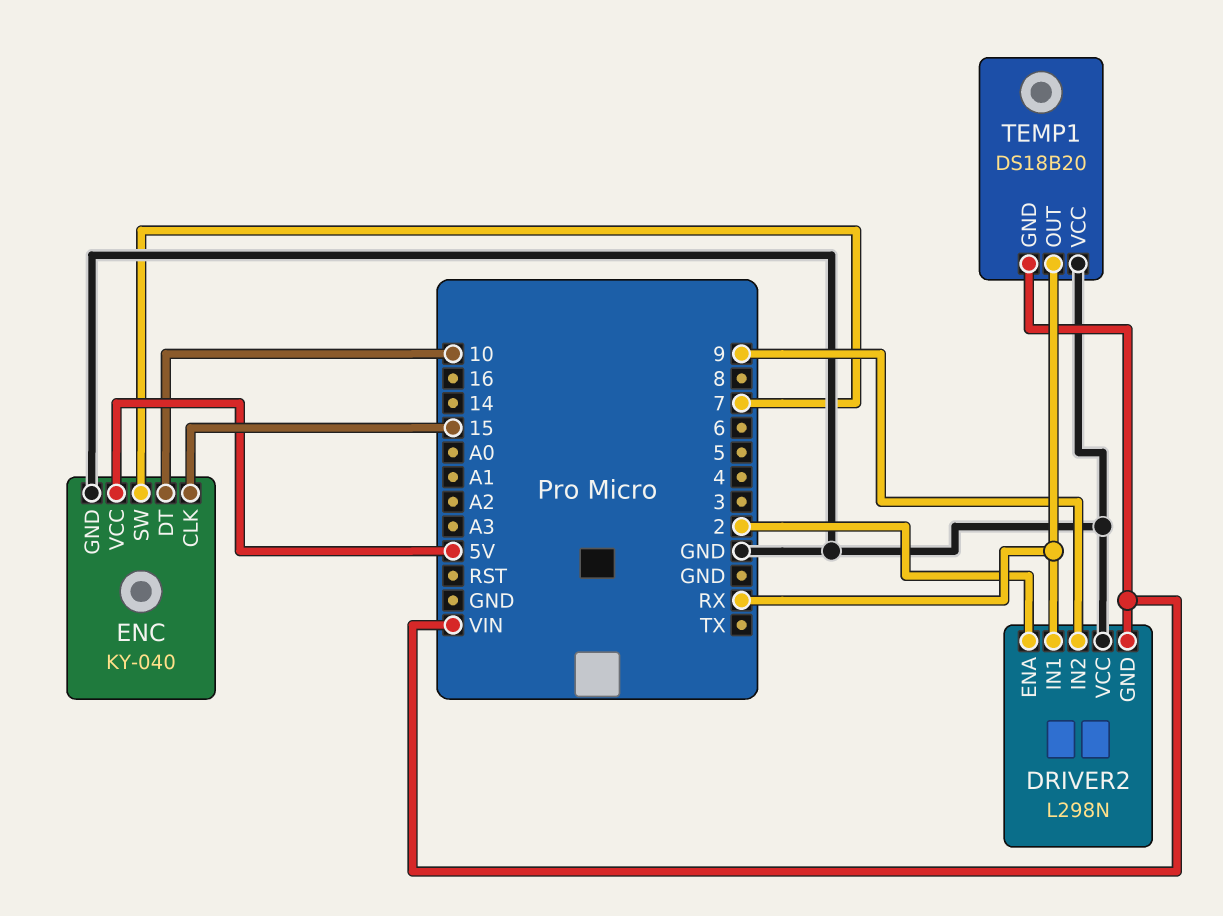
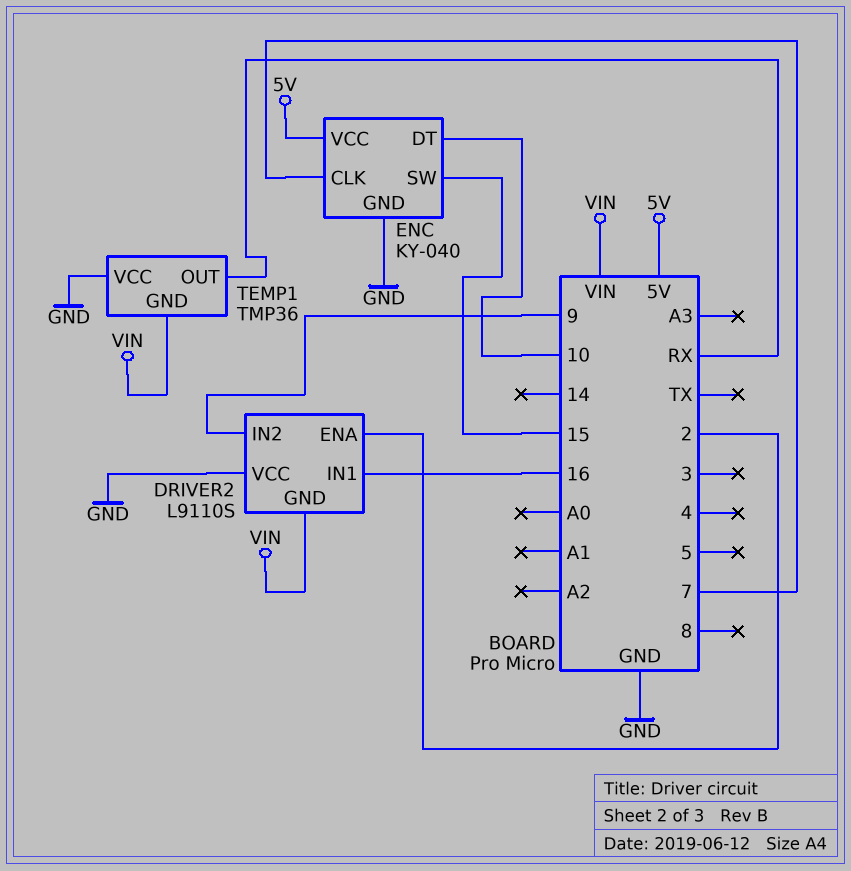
DRIVER2: L298N -> L9110S
DRIVER2 pin IN1: RX -> 16
ENC pin CLK: 15 -> 7
ENC pin SW: 7 -> 15
TEMP1: DS18B20 -> TMP36

